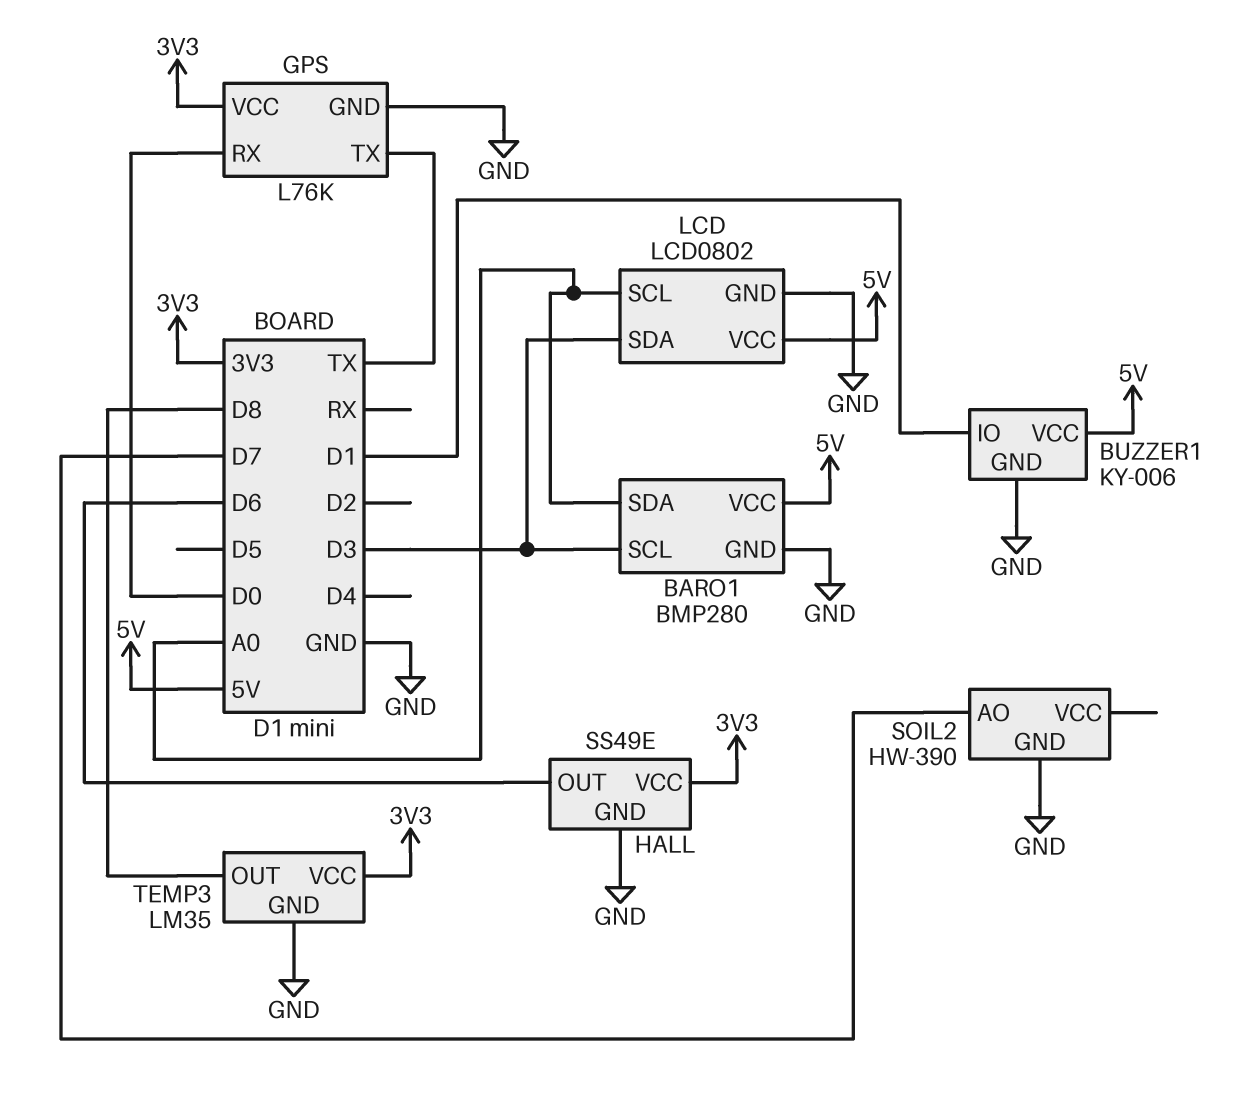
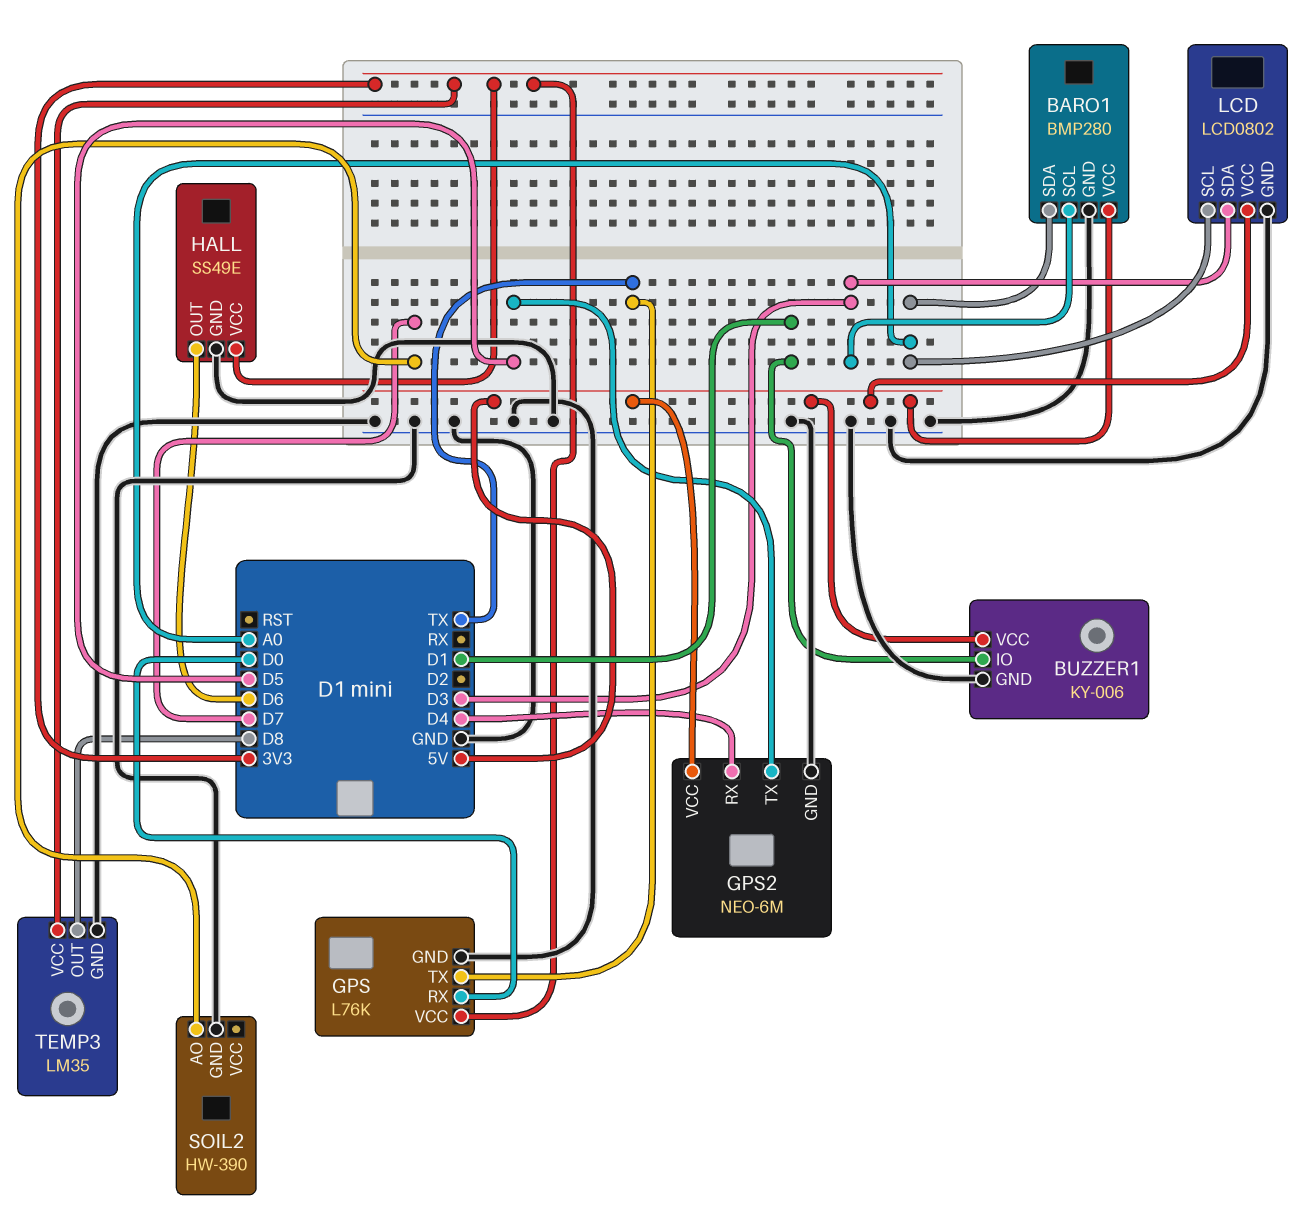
GPS2: none -> NEO-6M
GPS2 pin GND: none -> GND
GPS2 pin RX: none -> D4
GPS2 pin TX: none -> D5
GPS2 pin VCC: none -> 5V

